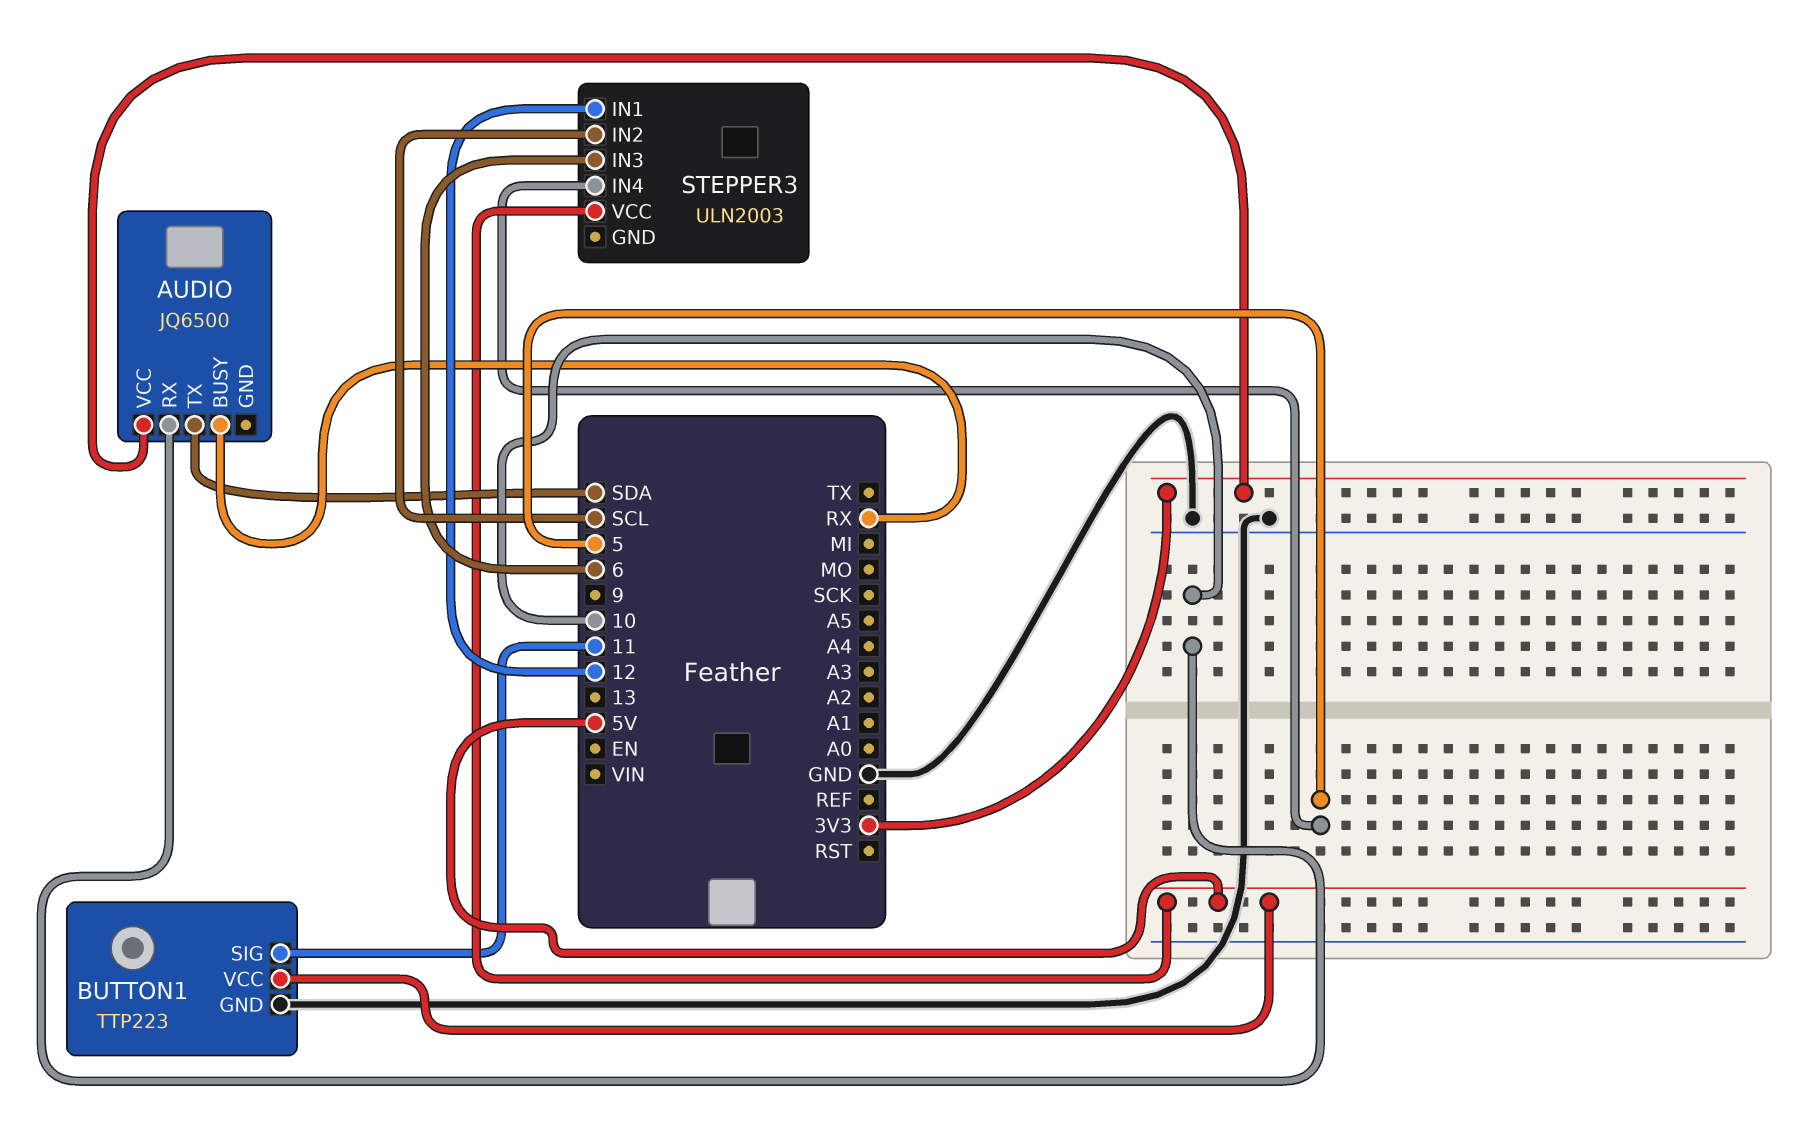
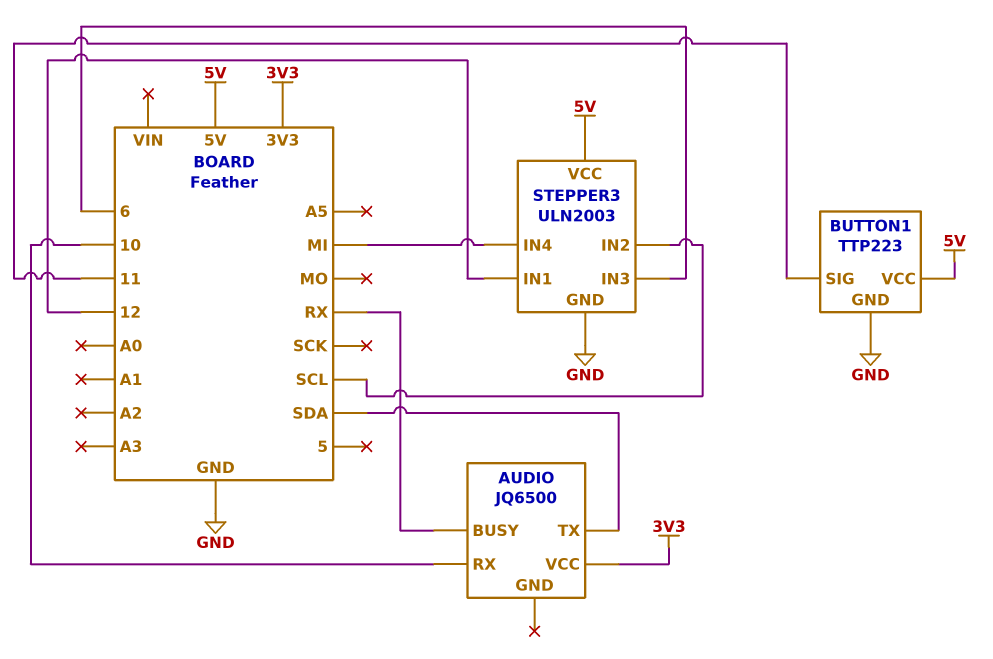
STEPPER3 pin GND: none -> GND
STEPPER3 pin IN4: 5 -> MI

